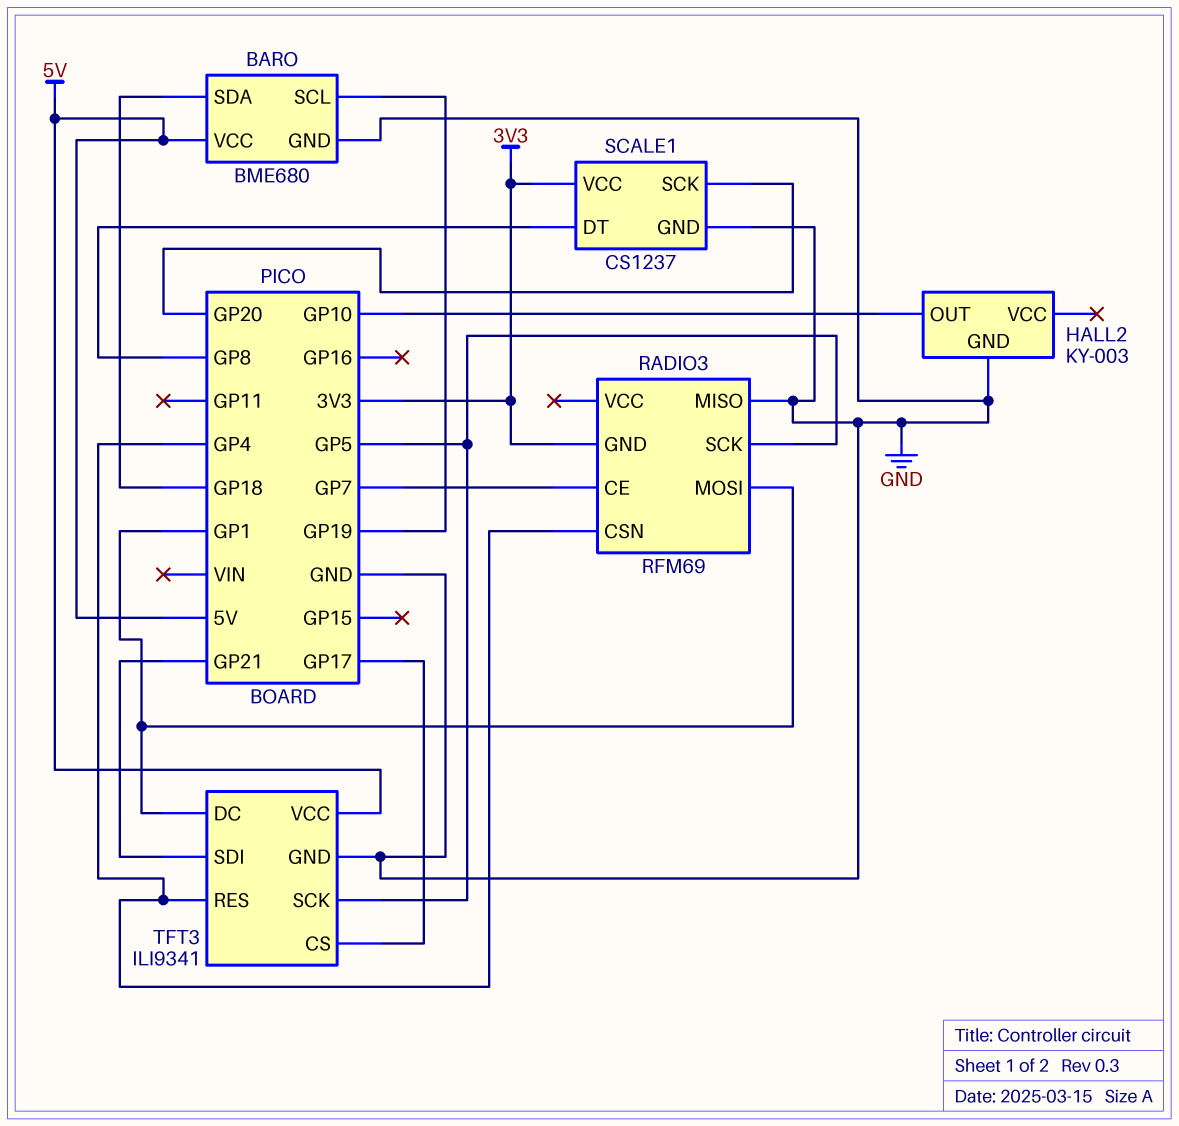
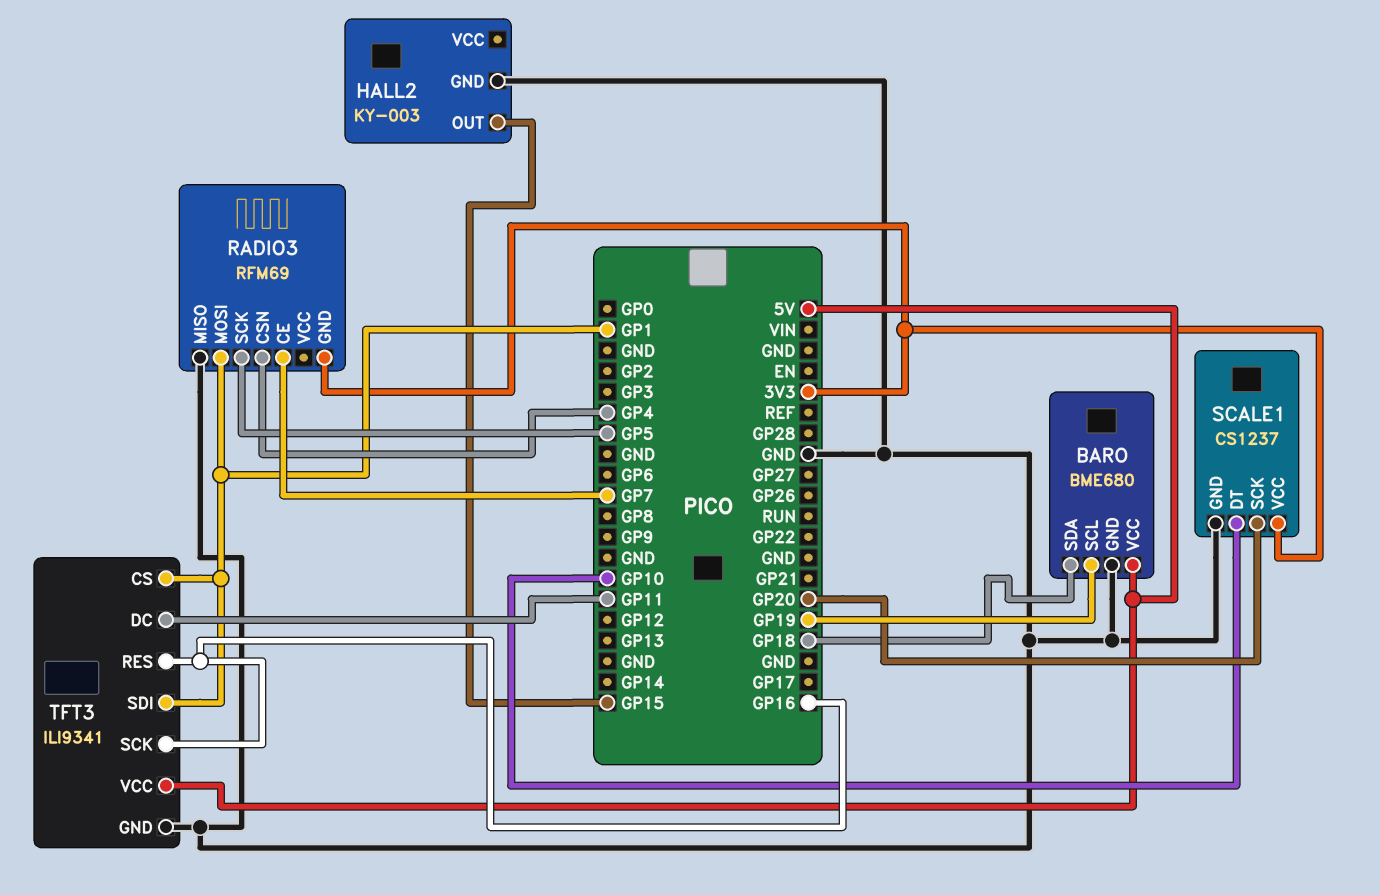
HALL2 pin OUT: GP10 -> GP15
SCALE1 pin DT: GP8 -> GP10
TFT3 pin CS: GP17 -> GP1
TFT3 pin DC: GP1 -> GP11
TFT3 pin RES: GP4 -> GP16
TFT3 pin SCK: GP5 -> GP16
TFT3 pin SDI: GP21 -> GP1

